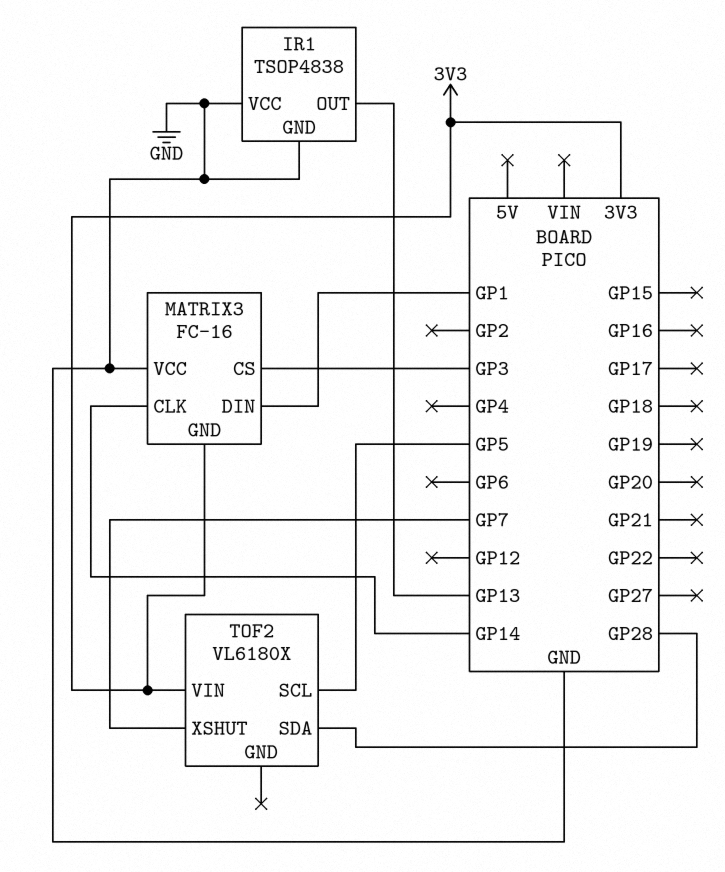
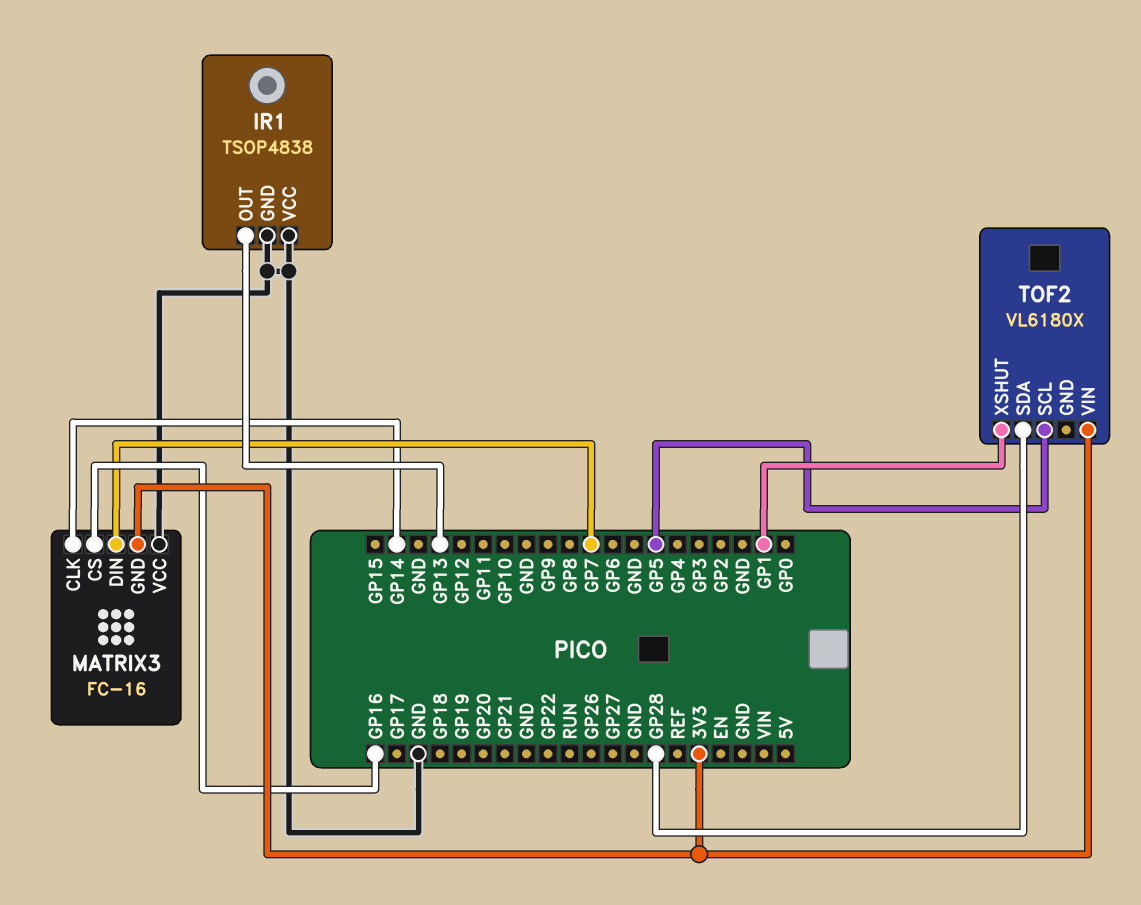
MATRIX3 pin CS: GP3 -> GP16
MATRIX3 pin DIN: GP1 -> GP7
TOF2 pin XSHUT: GP7 -> GP1

